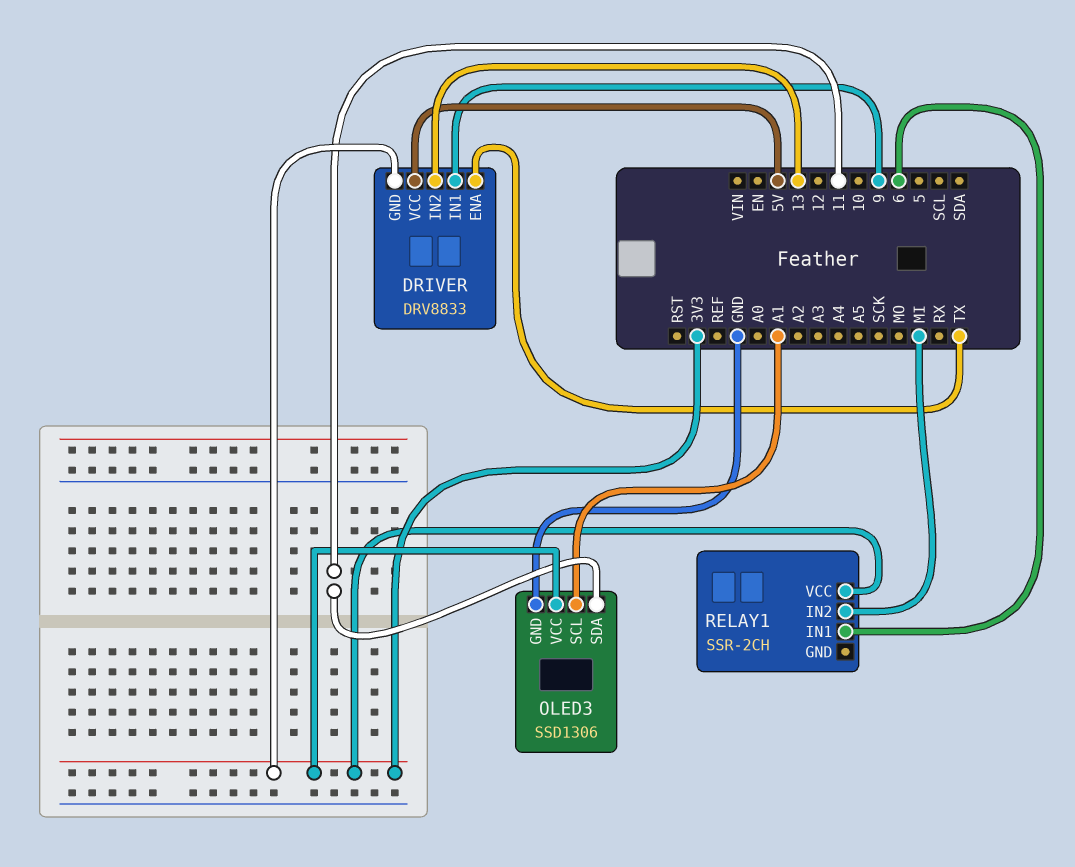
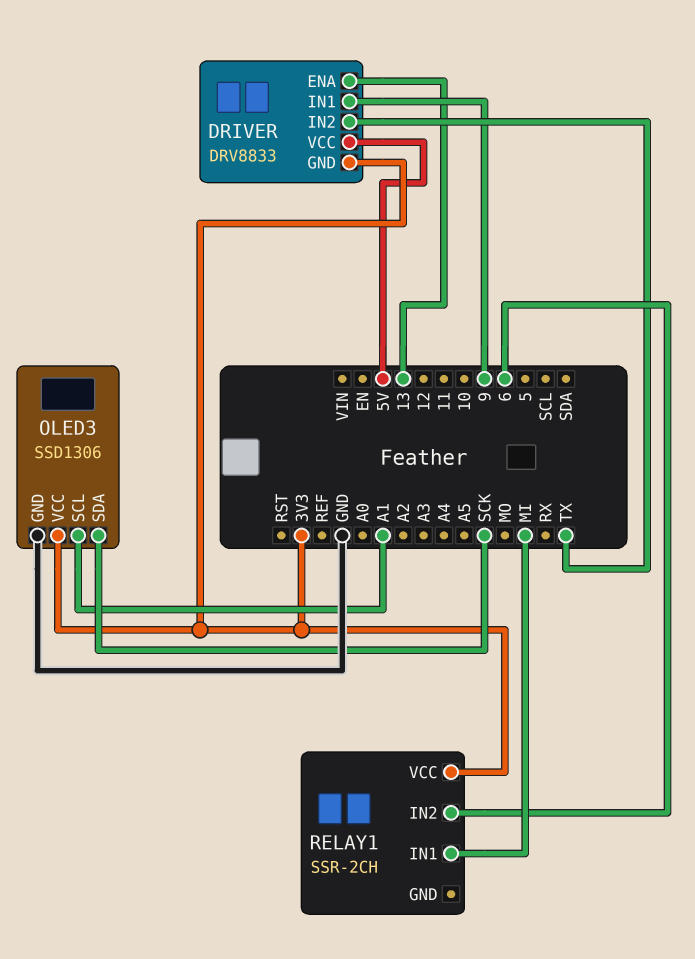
DRIVER pin ENA: TX -> 13
DRIVER pin IN2: 13 -> TX
OLED3 pin SDA: 11 -> SCK
RELAY1 pin IN1: 6 -> MI
RELAY1 pin IN2: MI -> 6

